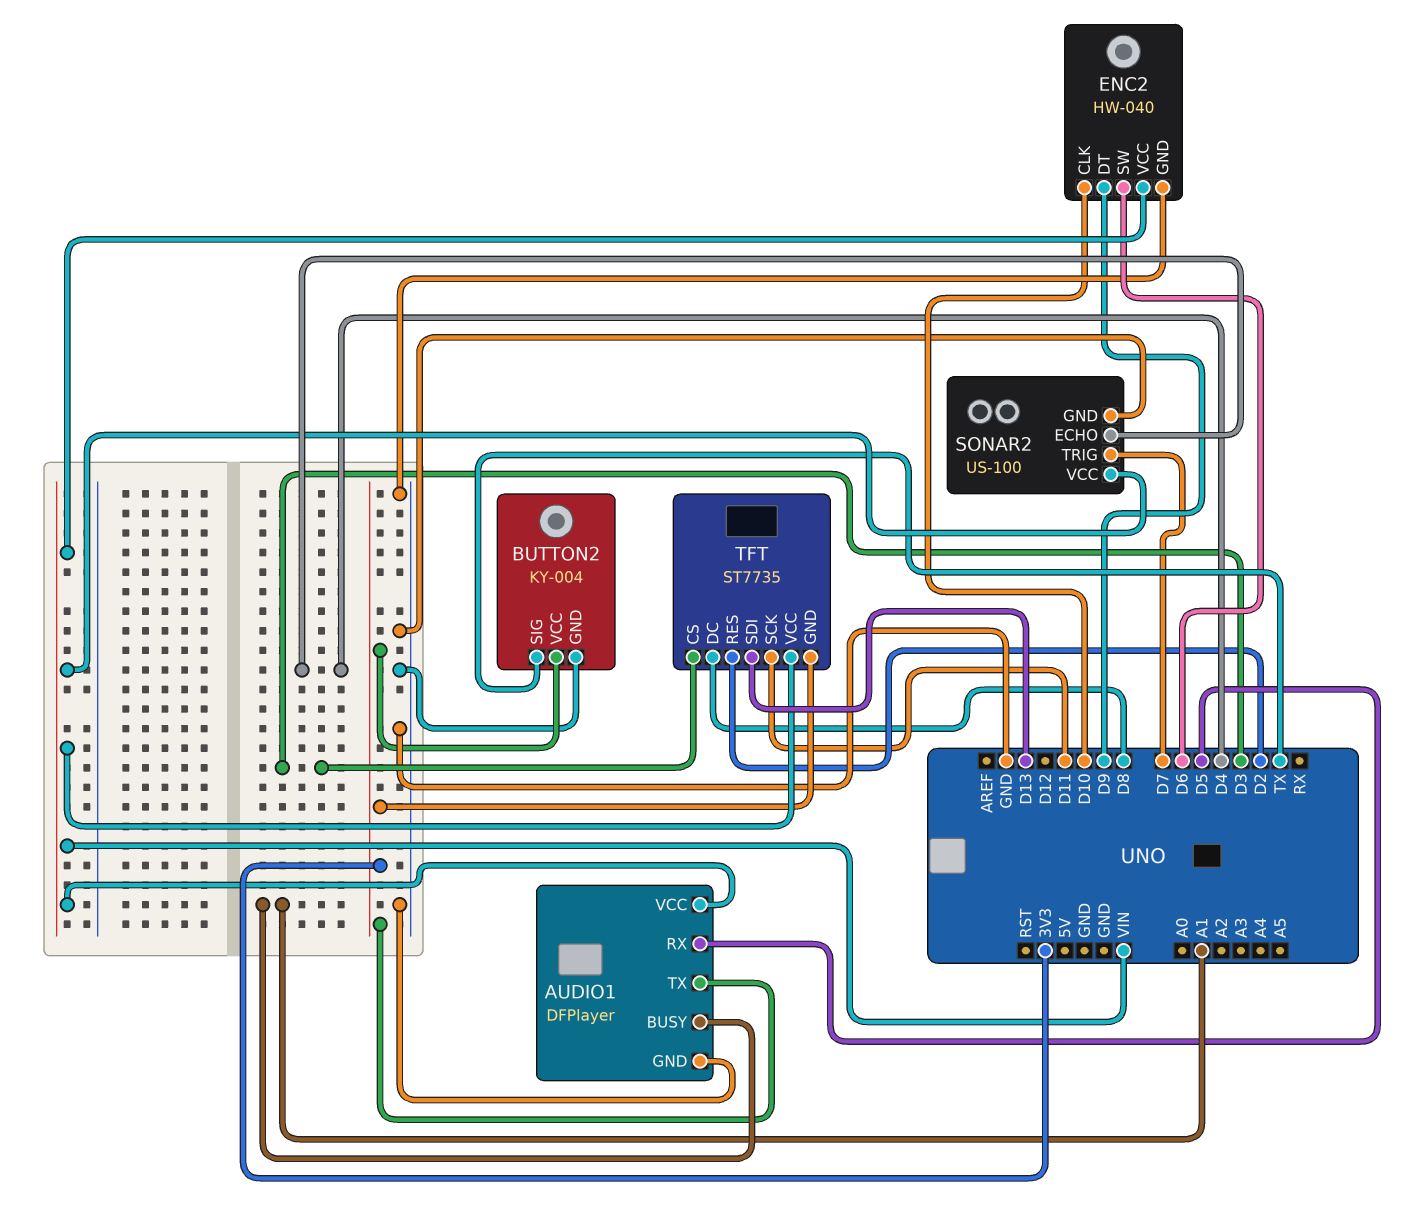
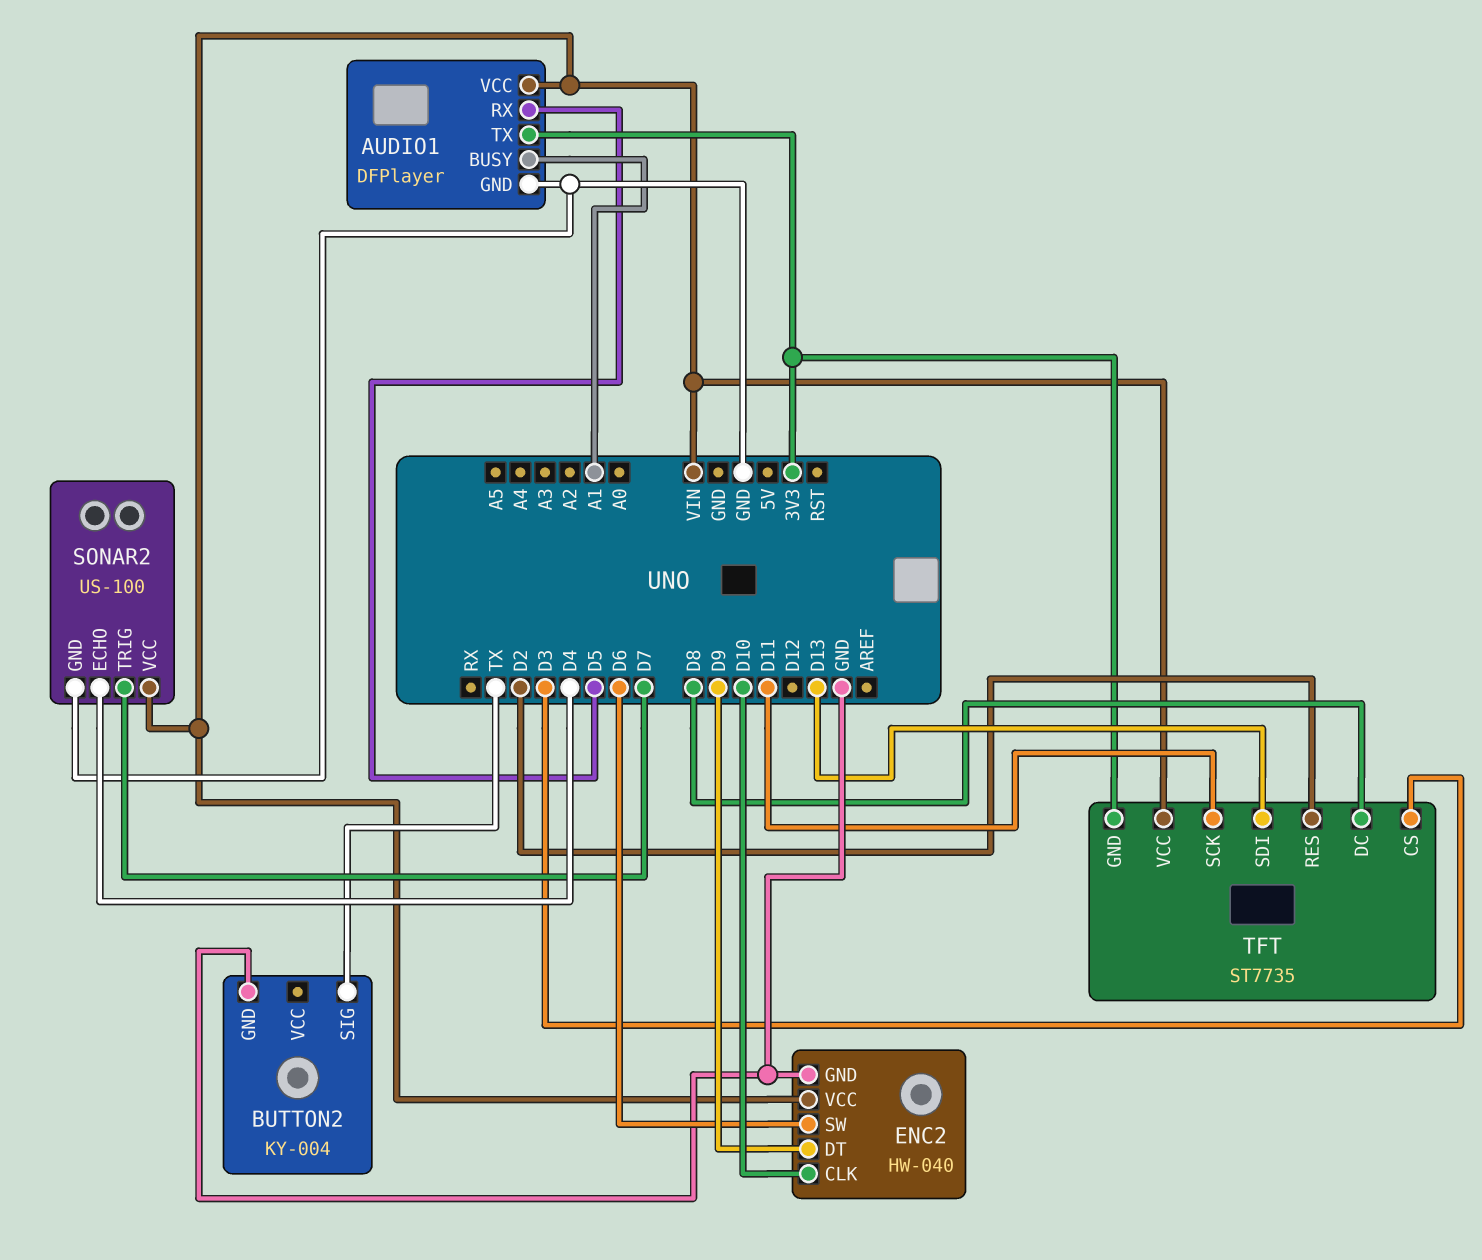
BUTTON2 pin VCC: 3V3 -> none

